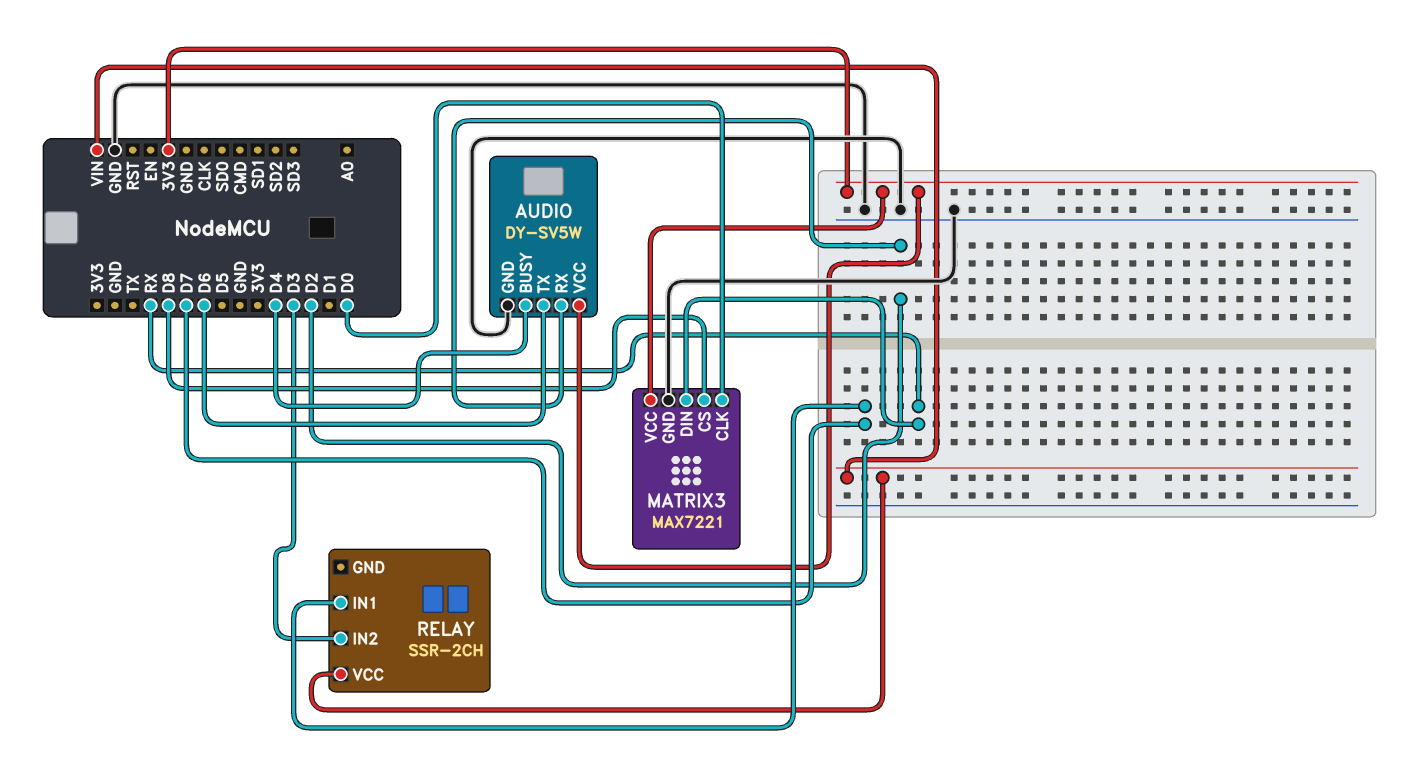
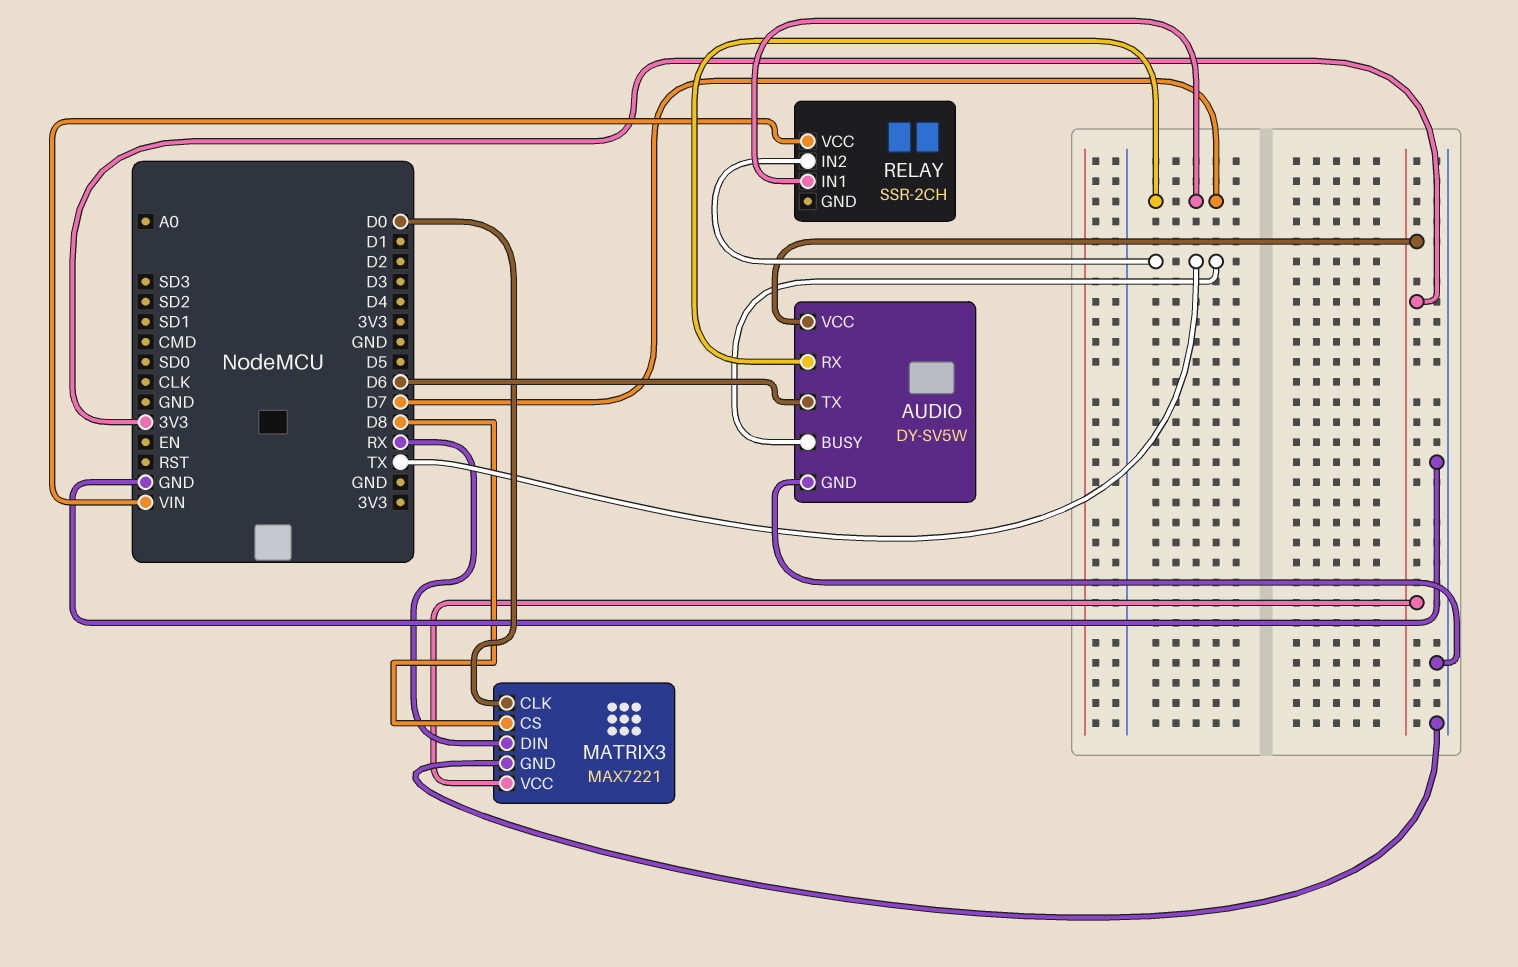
AUDIO pin BUSY: D4 -> TX
AUDIO pin RX: D2 -> D7
RELAY pin IN2: D3 -> TX

